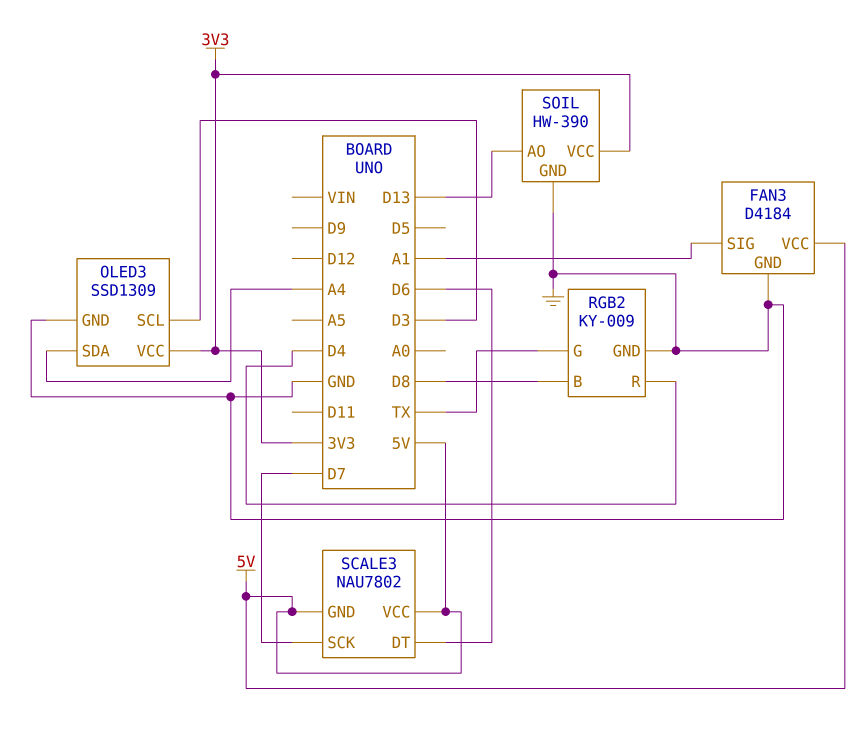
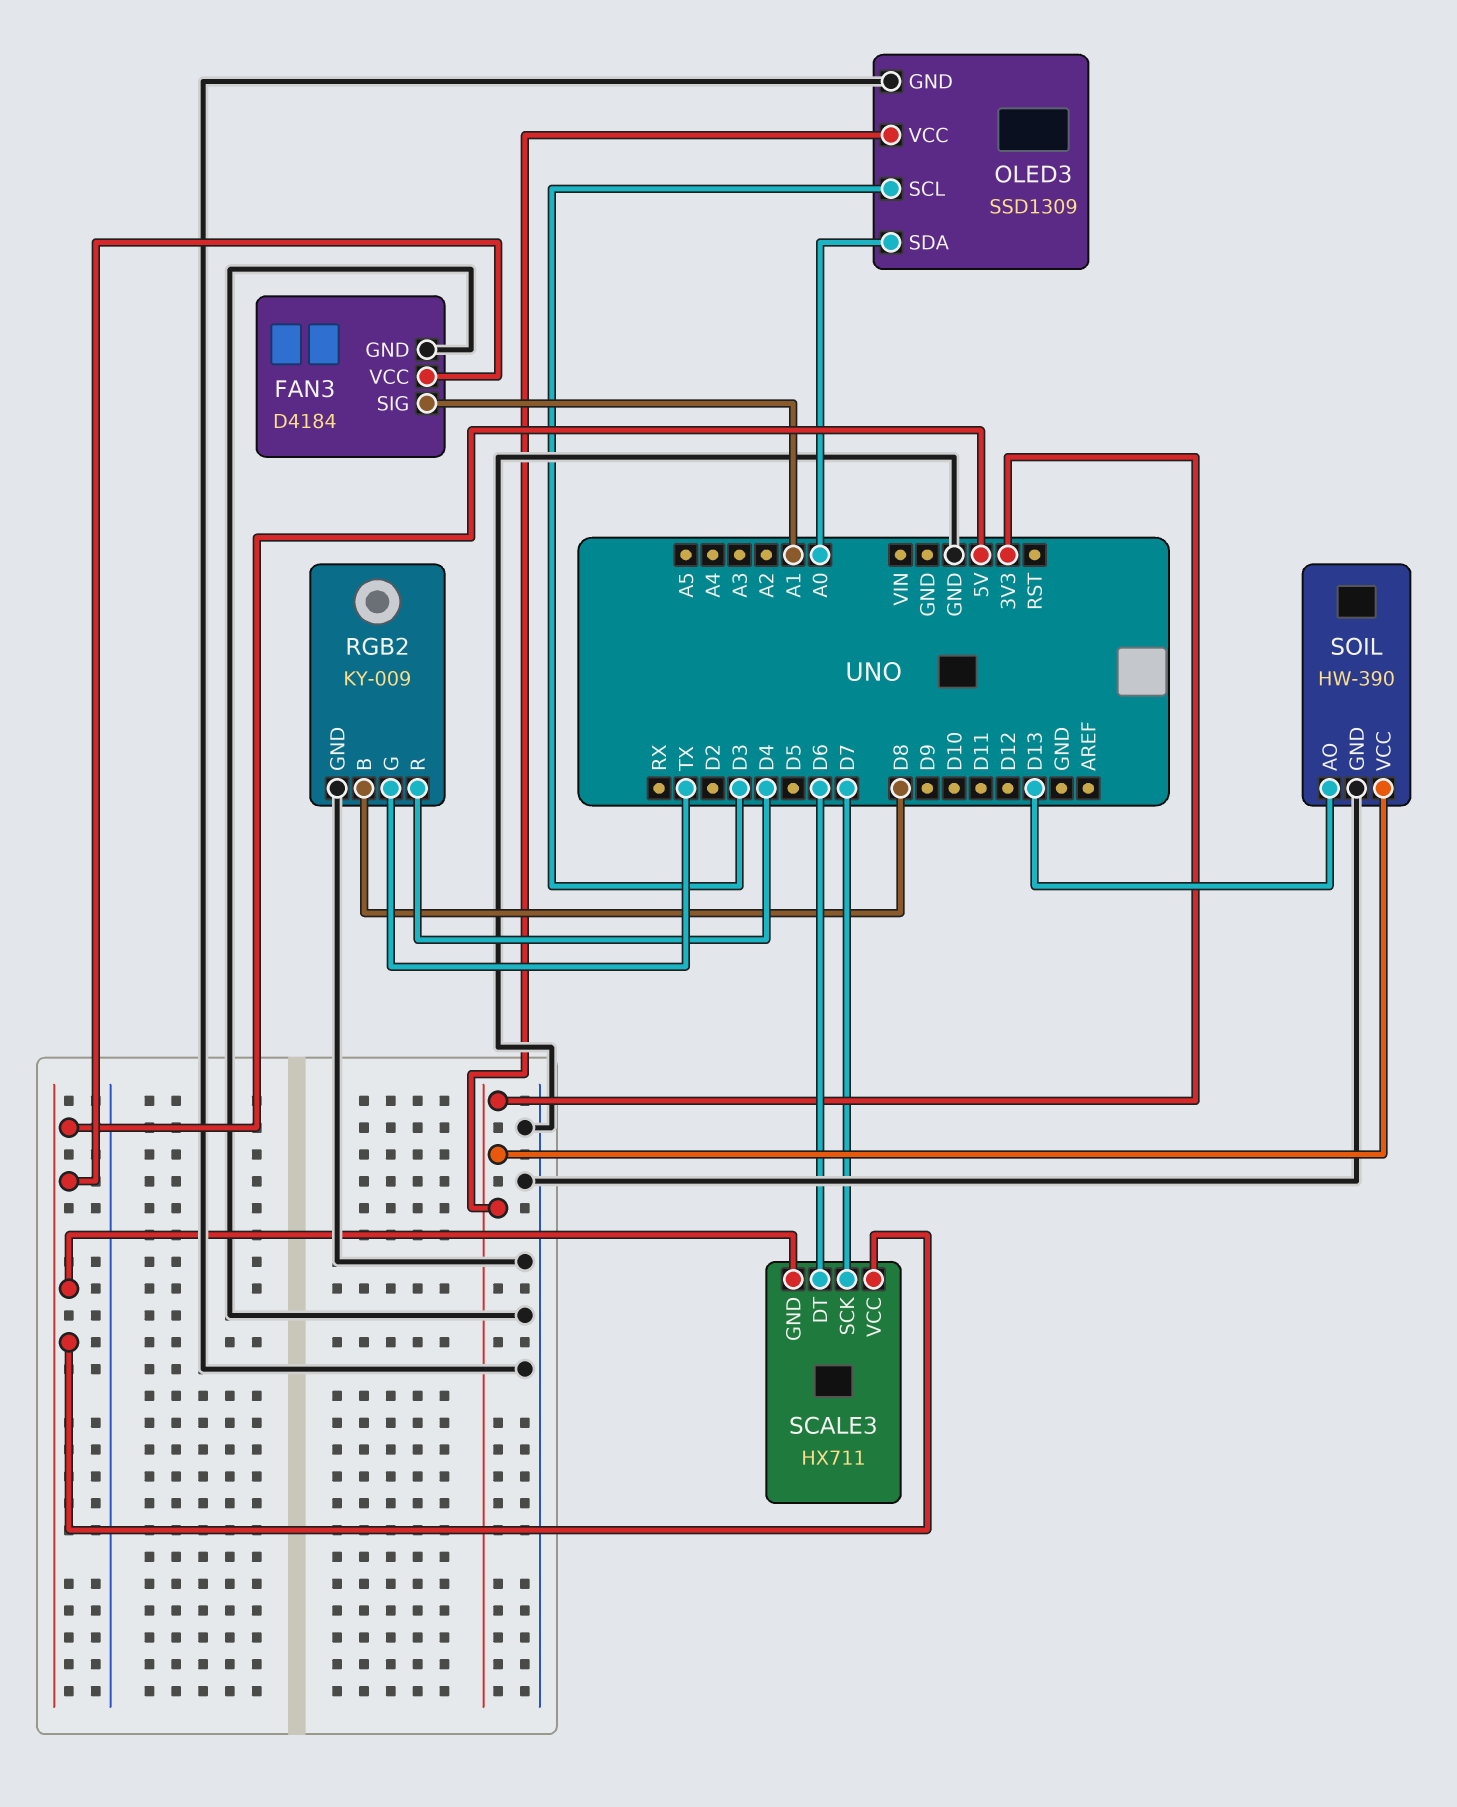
OLED3 pin SDA: A4 -> A0
SCALE3: NAU7802 -> HX711

